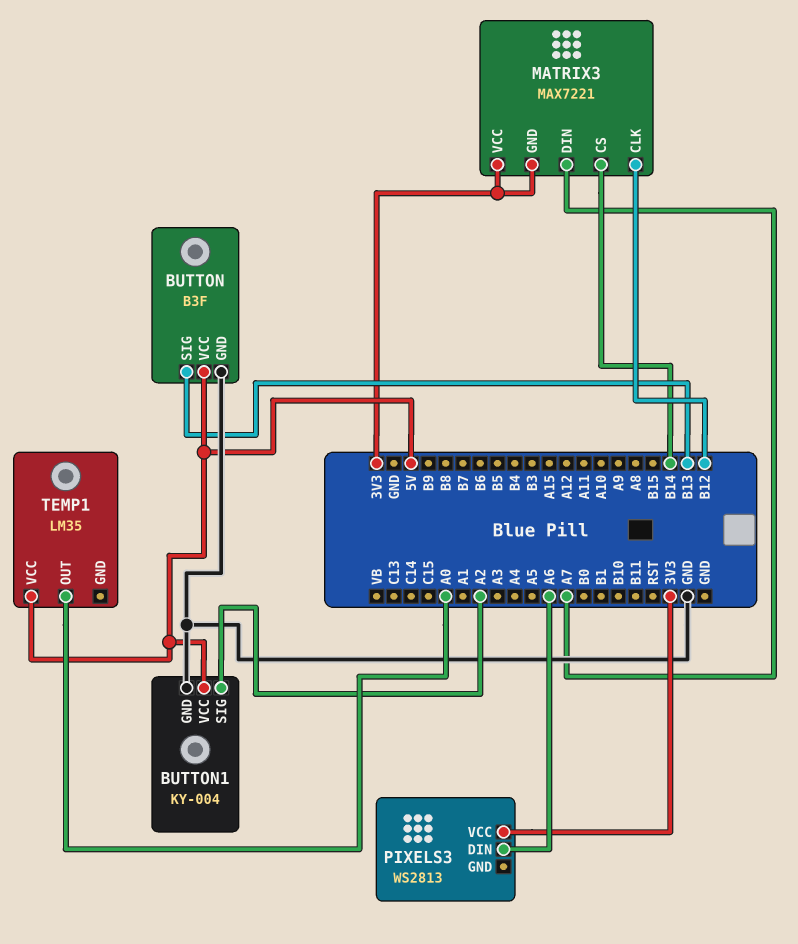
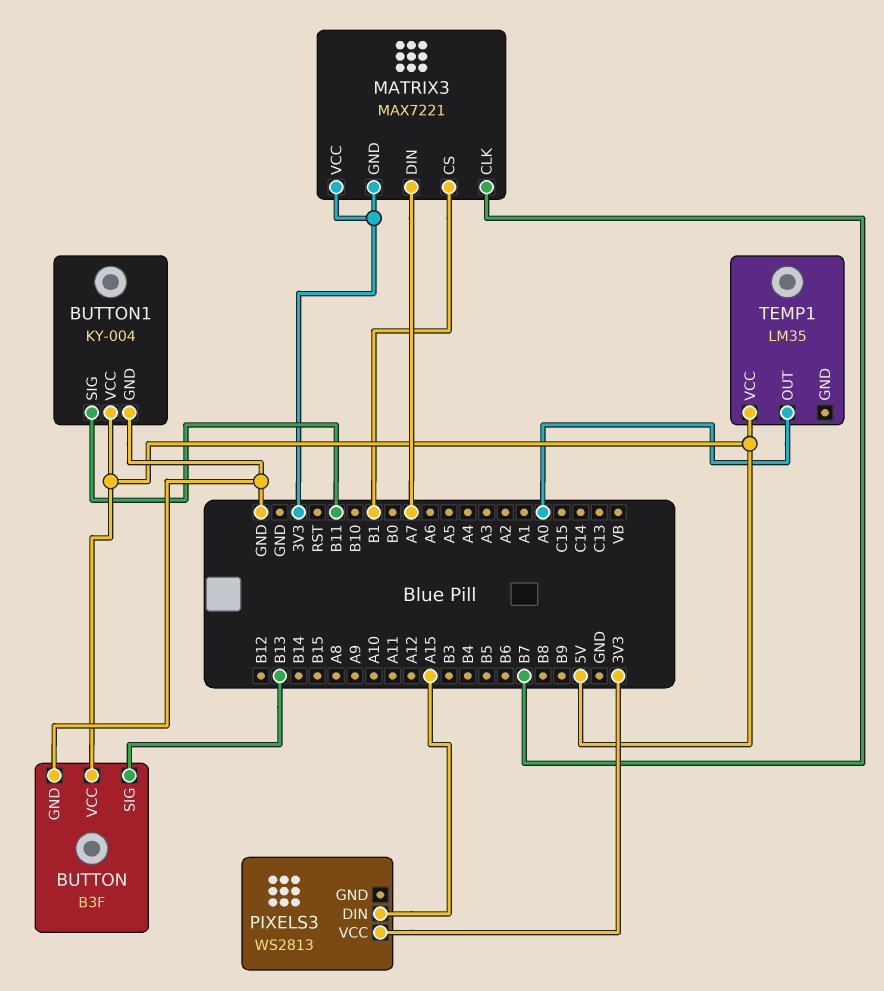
BUTTON1 pin SIG: A2 -> B11
MATRIX3 pin CLK: B12 -> B7
MATRIX3 pin CS: B14 -> B1
PIXELS3 pin DIN: A6 -> A15

